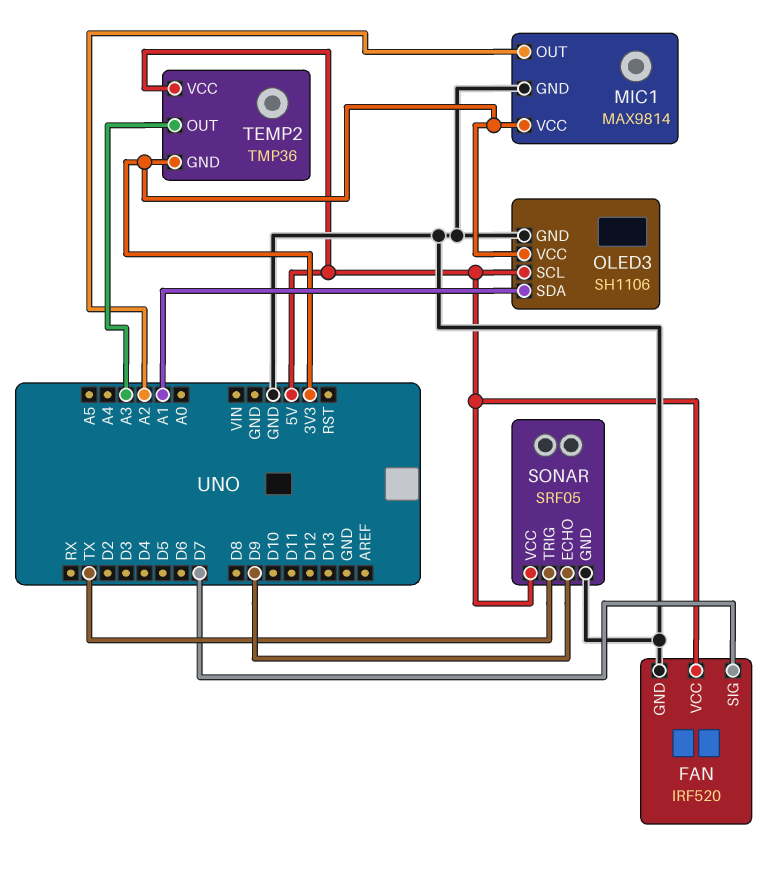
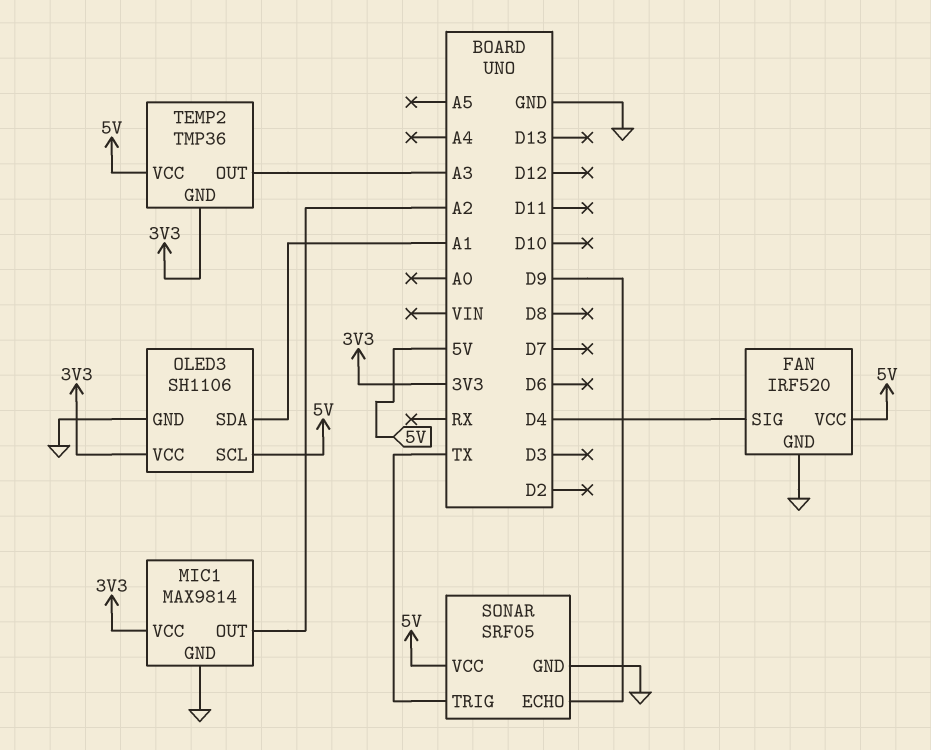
FAN pin SIG: D7 -> D4

